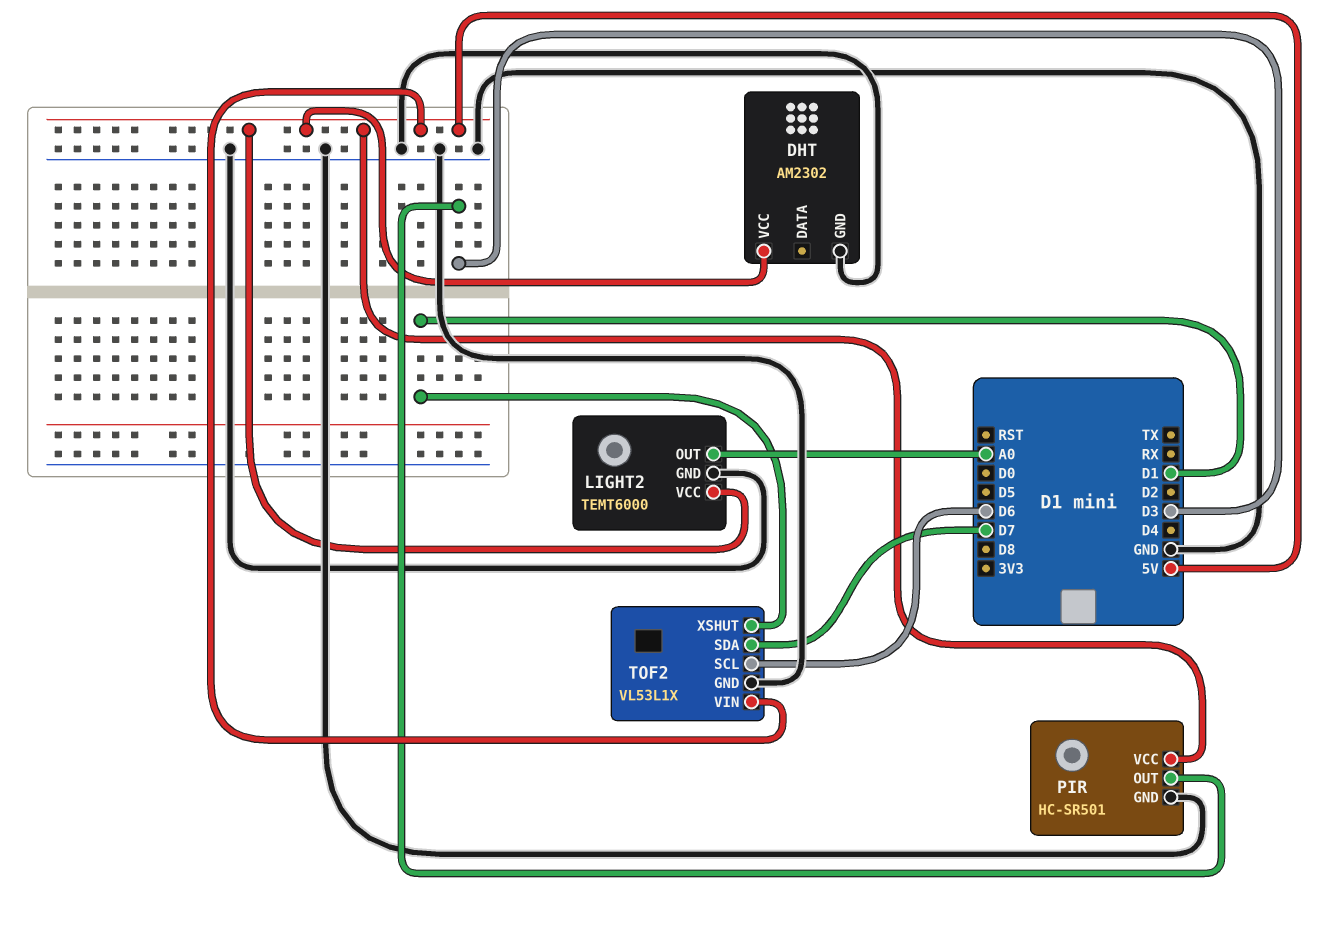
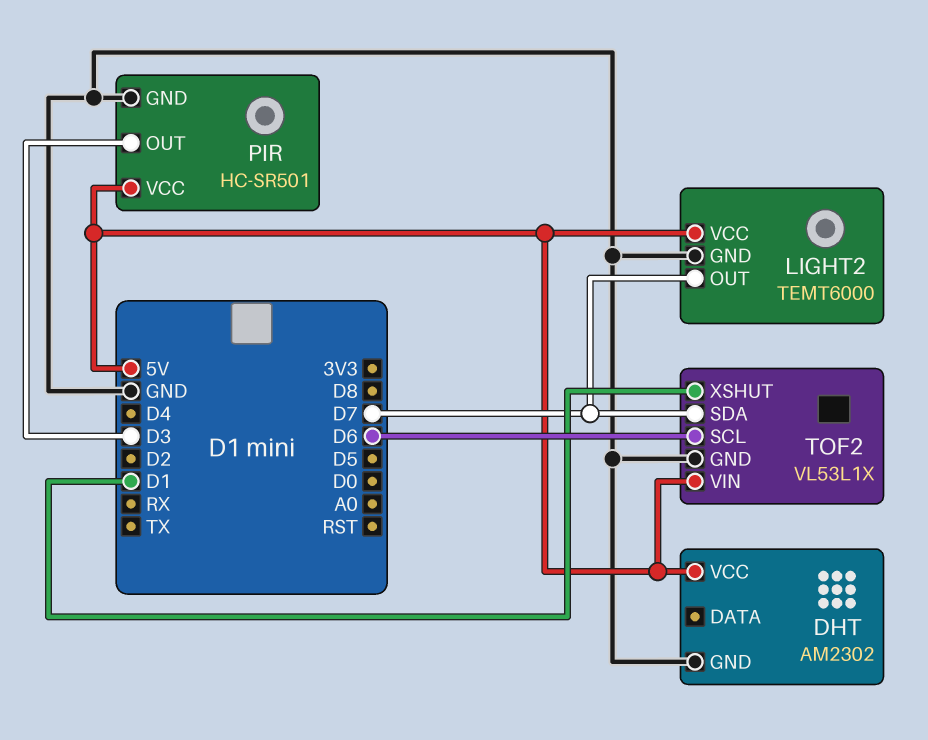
LIGHT2 pin OUT: A0 -> D7

